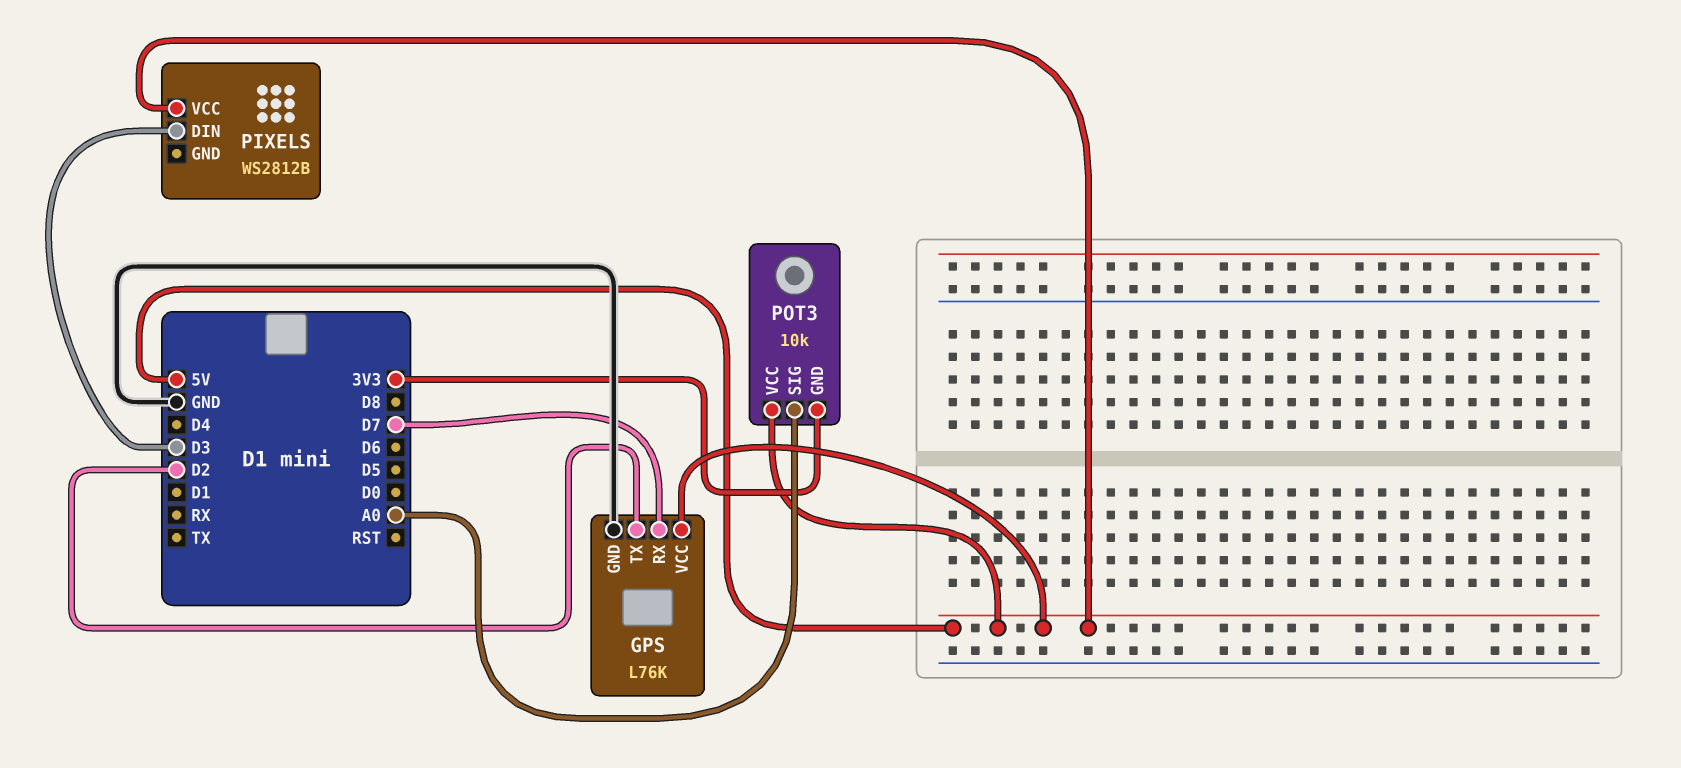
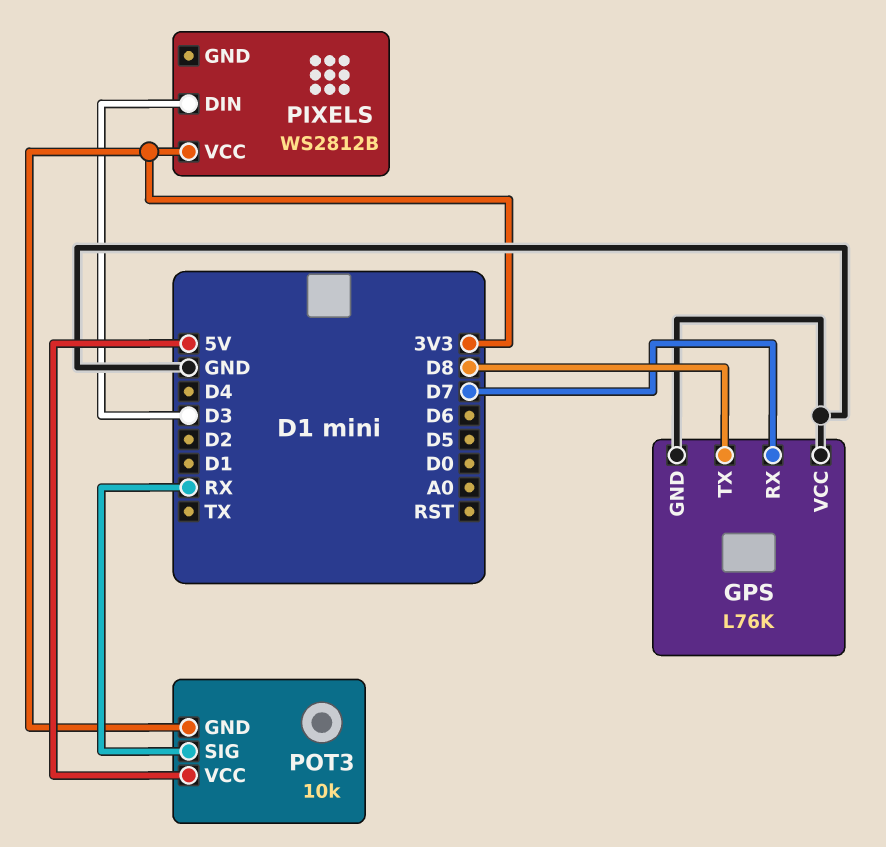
GPS pin TX: D2 -> D8
GPS pin VCC: 5V -> GND
PIXELS pin VCC: 5V -> 3V3
POT3 pin SIG: A0 -> RX

